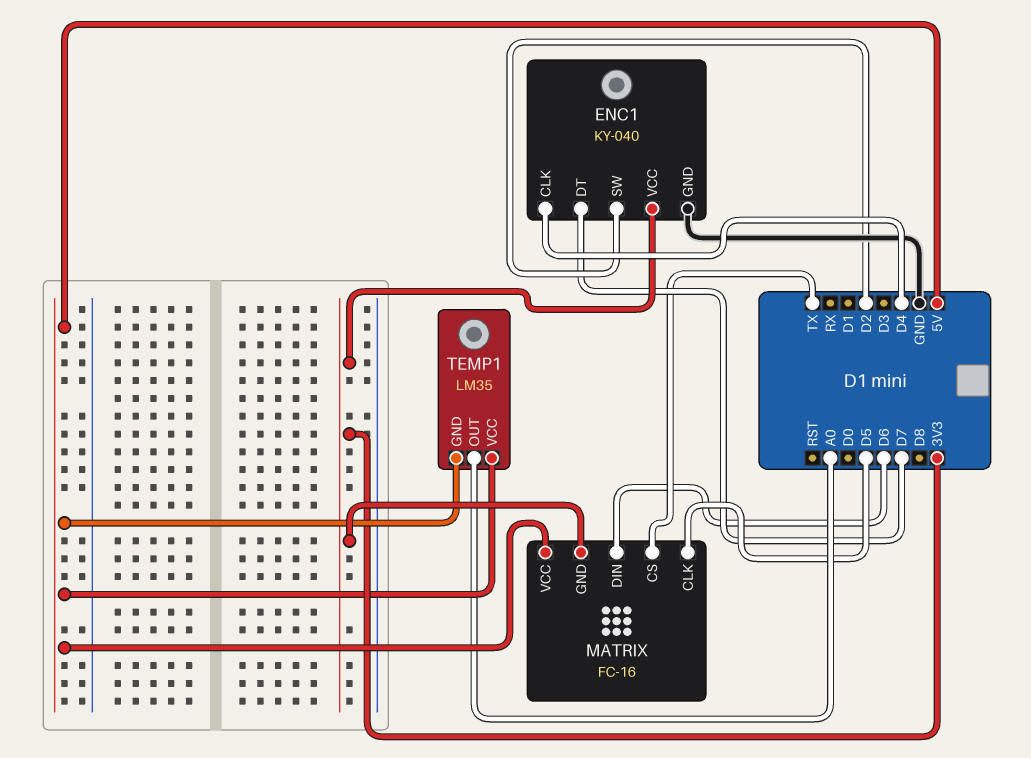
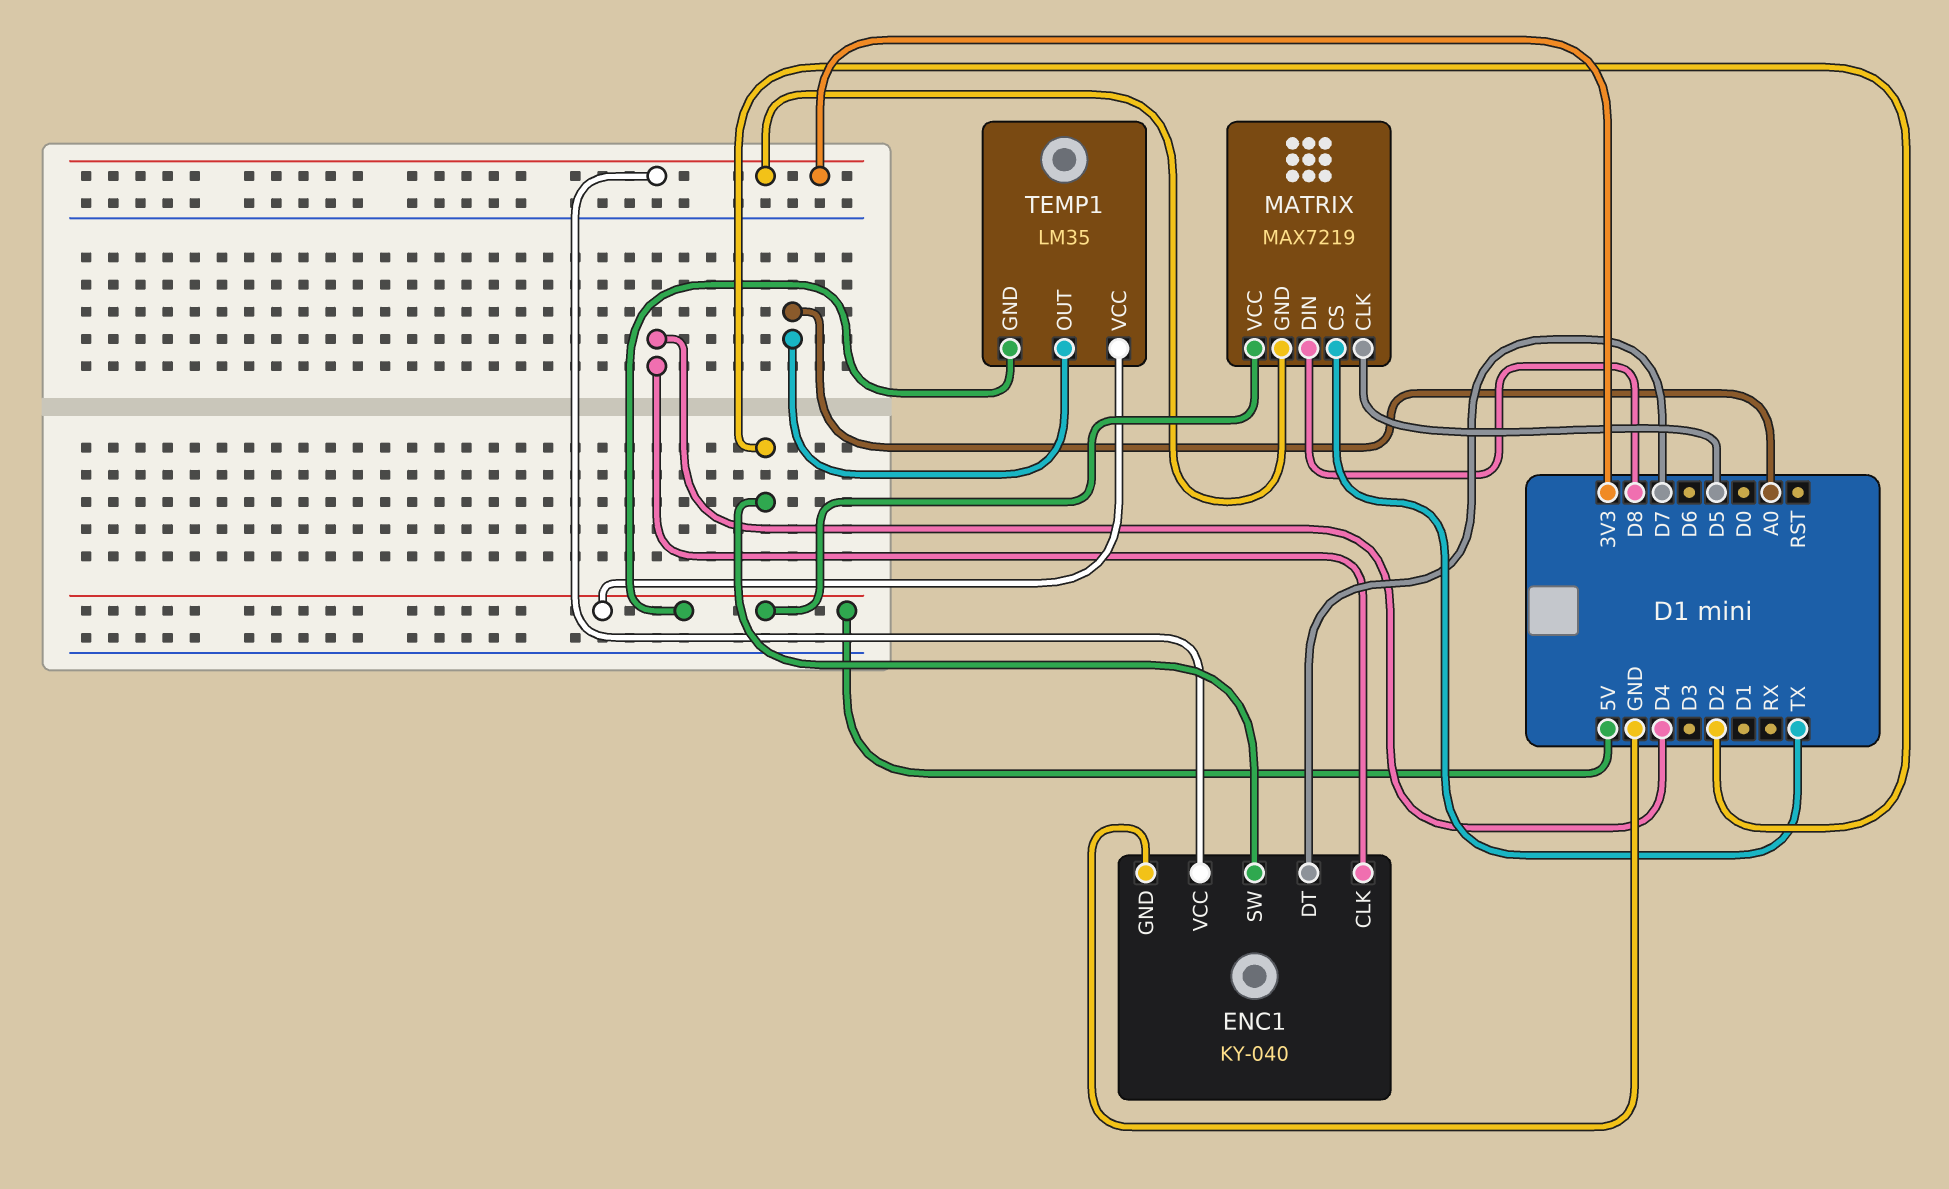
MATRIX: FC-16 -> MAX7219
MATRIX pin DIN: D6 -> D8

